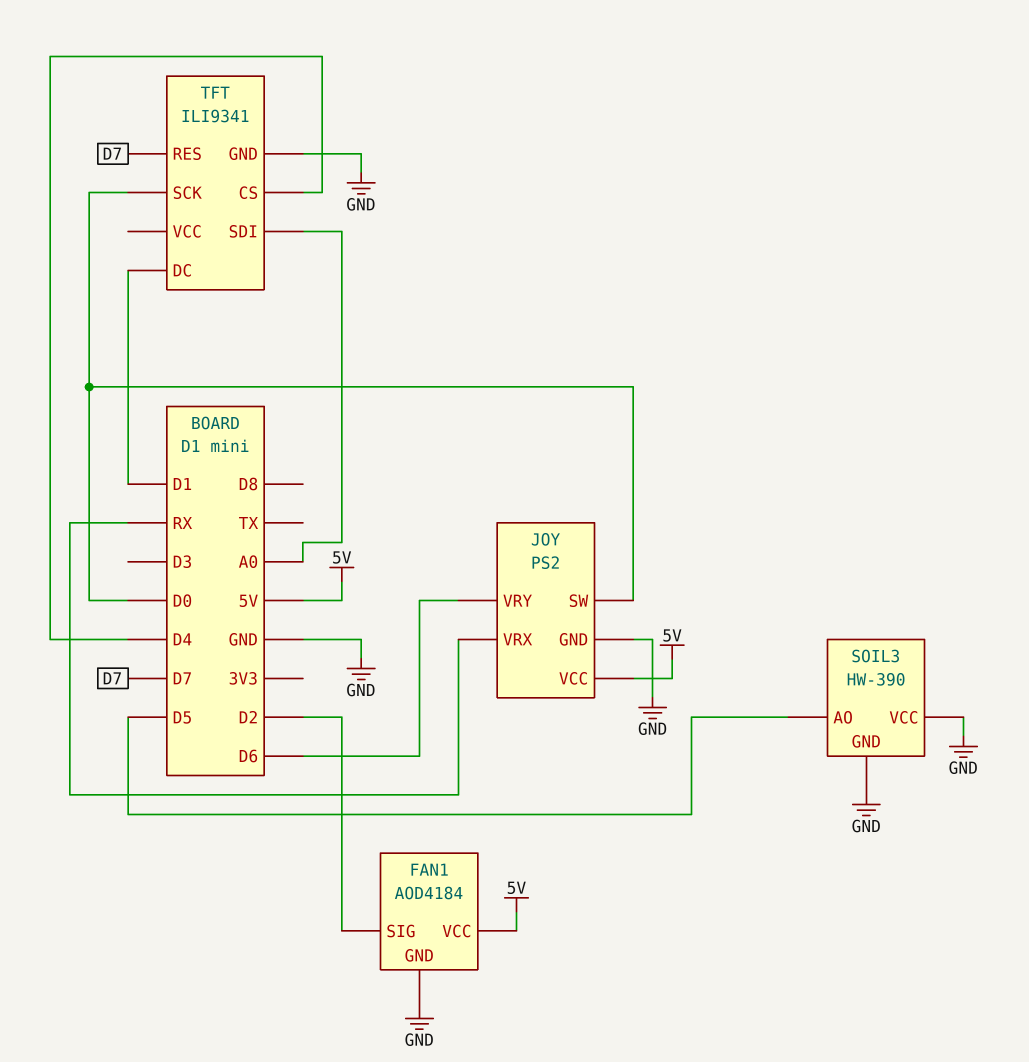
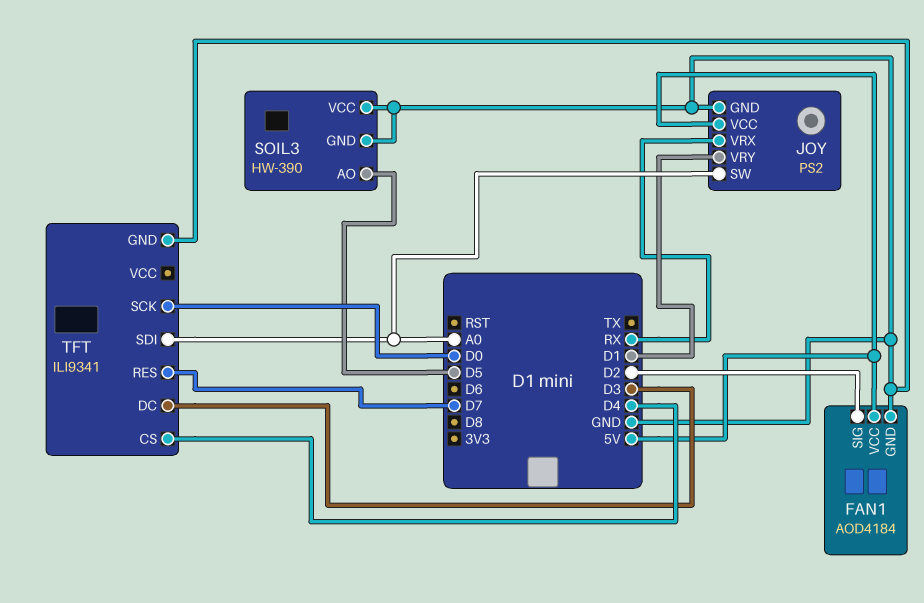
JOY pin SW: D0 -> A0
JOY pin VRY: D6 -> D1
TFT pin DC: D1 -> D3

